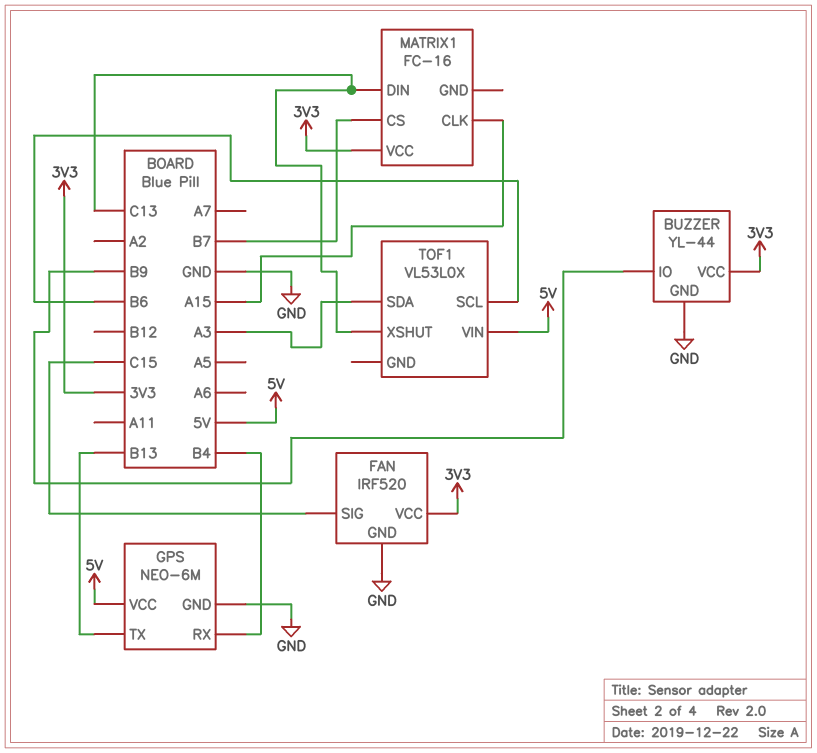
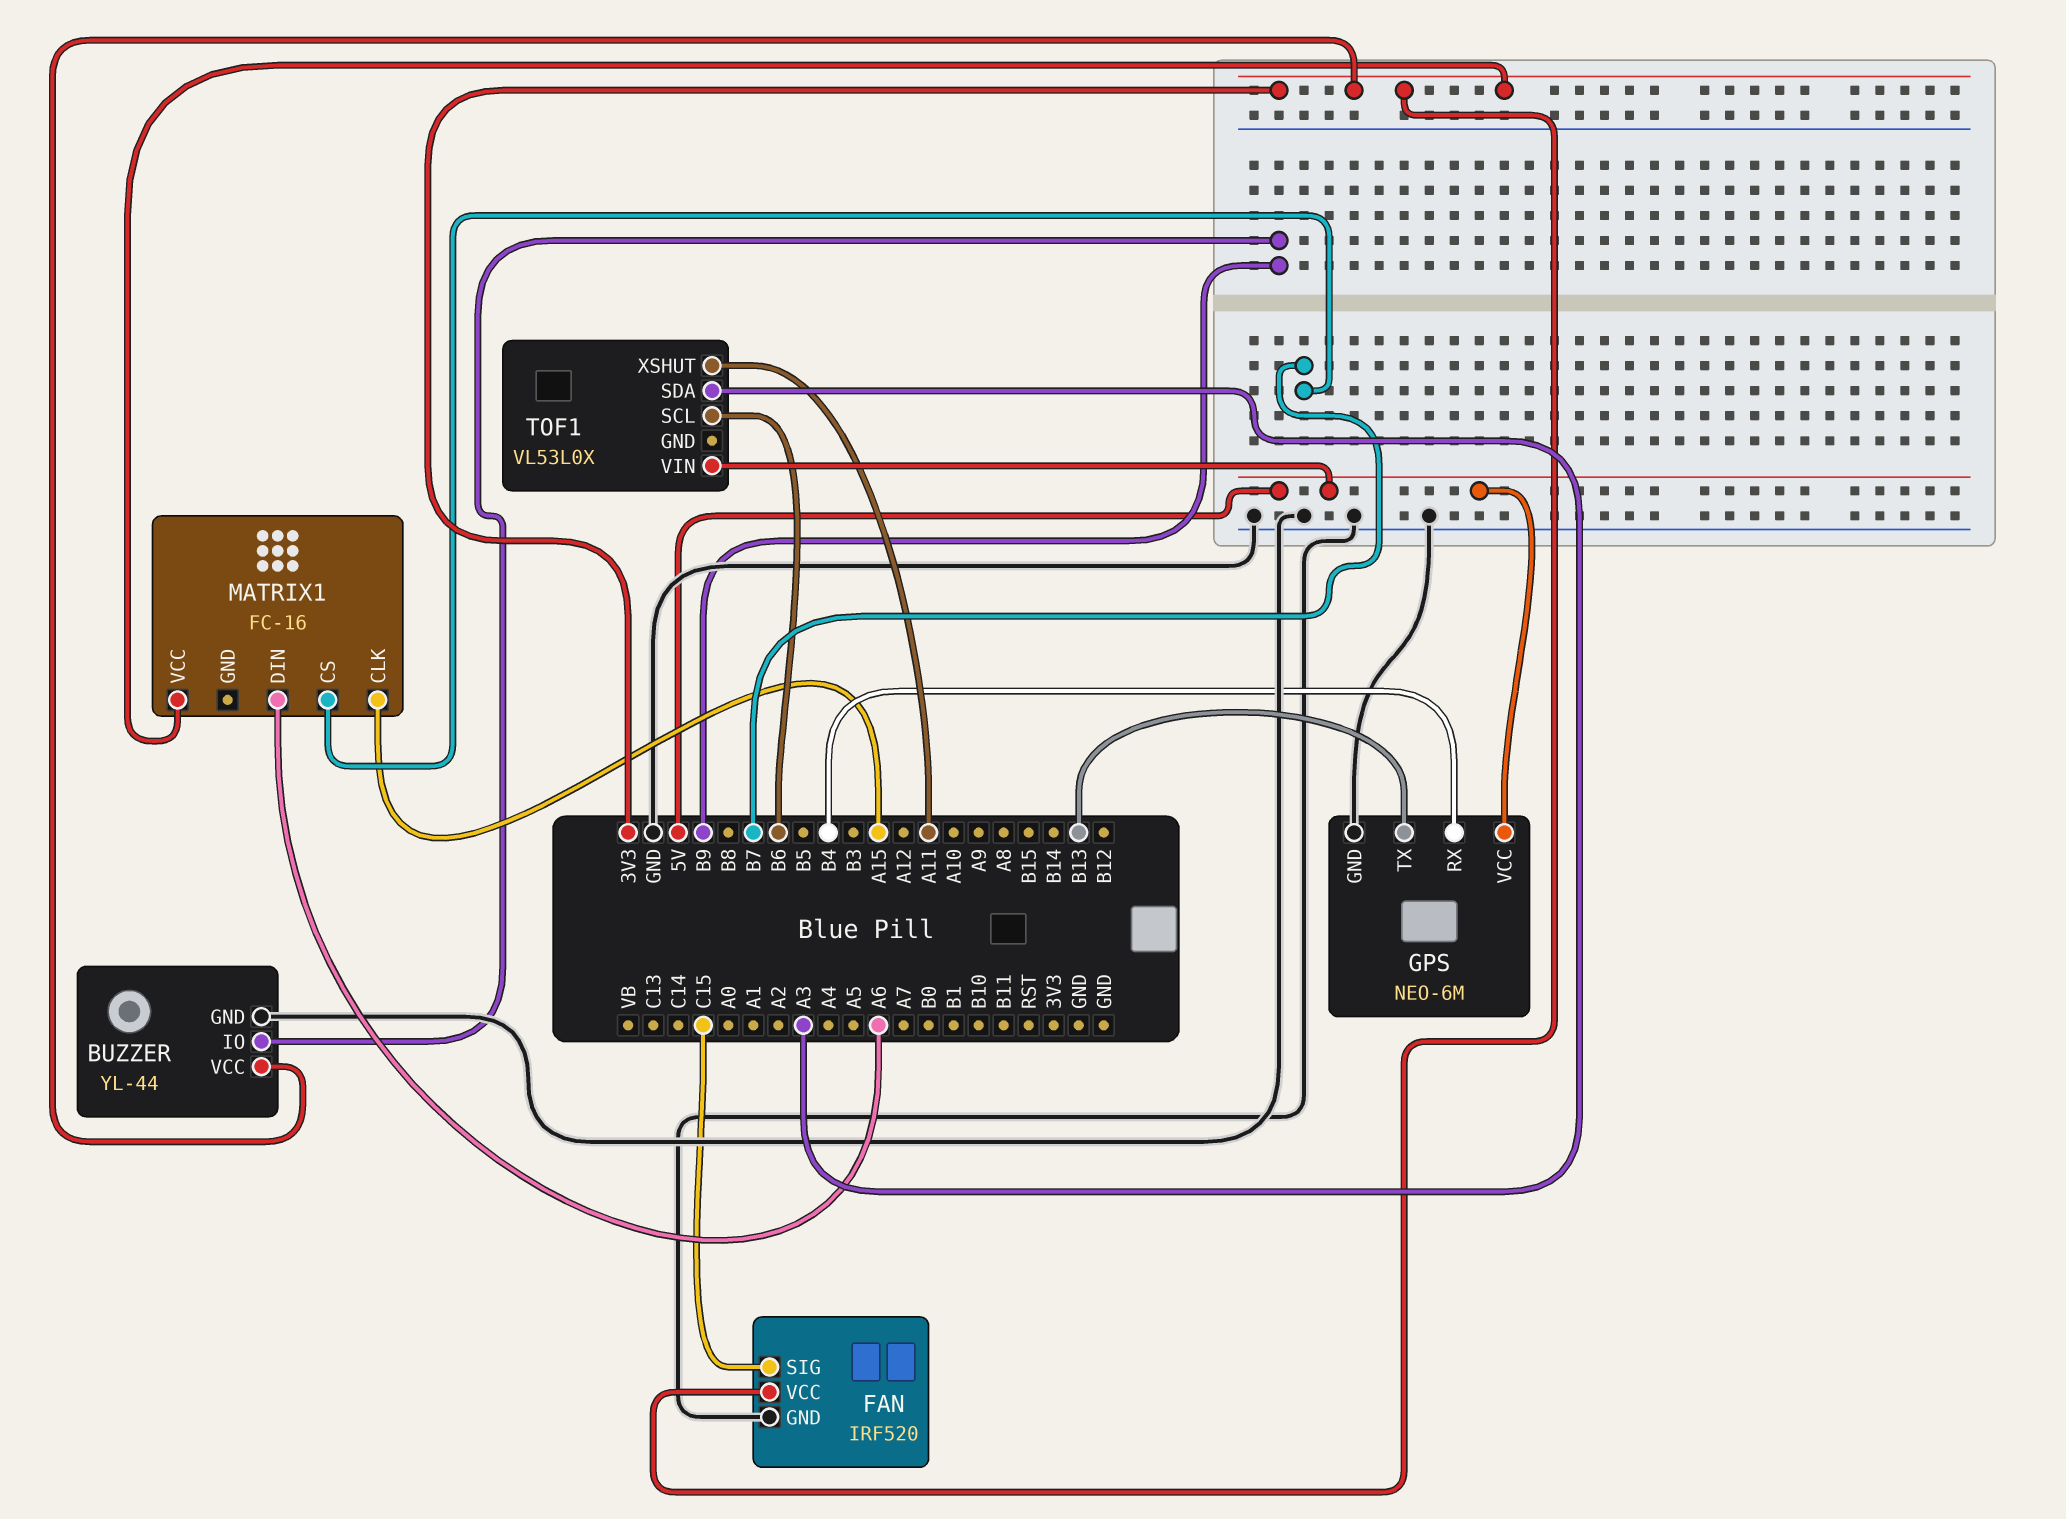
MATRIX1 pin DIN: C13 -> A6
TOF1 pin XSHUT: C13 -> A11

